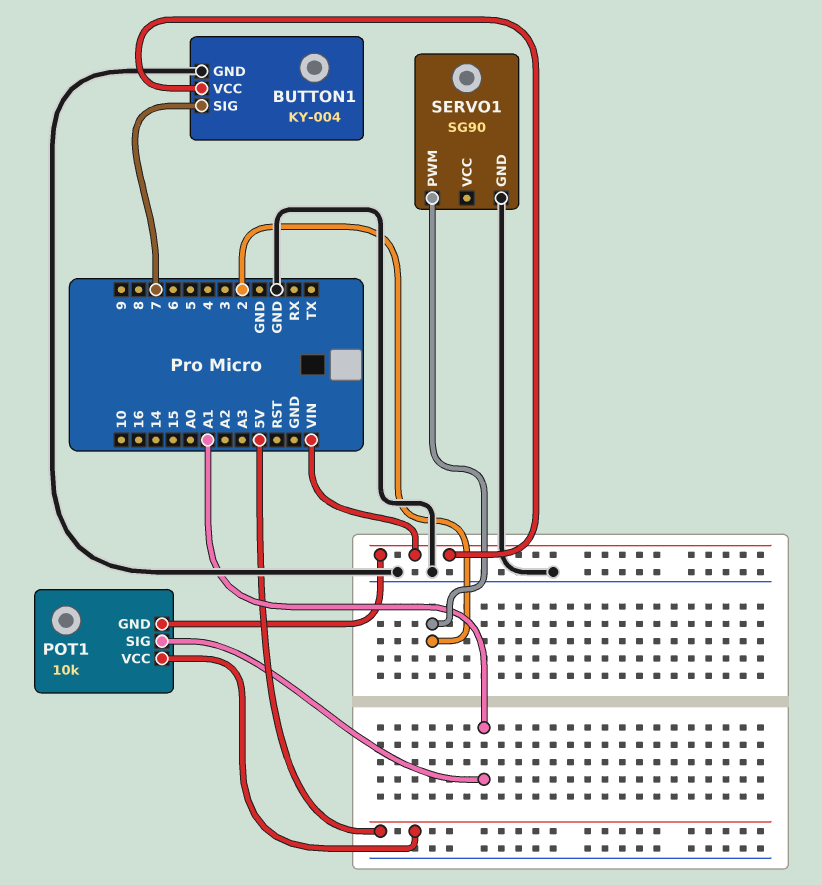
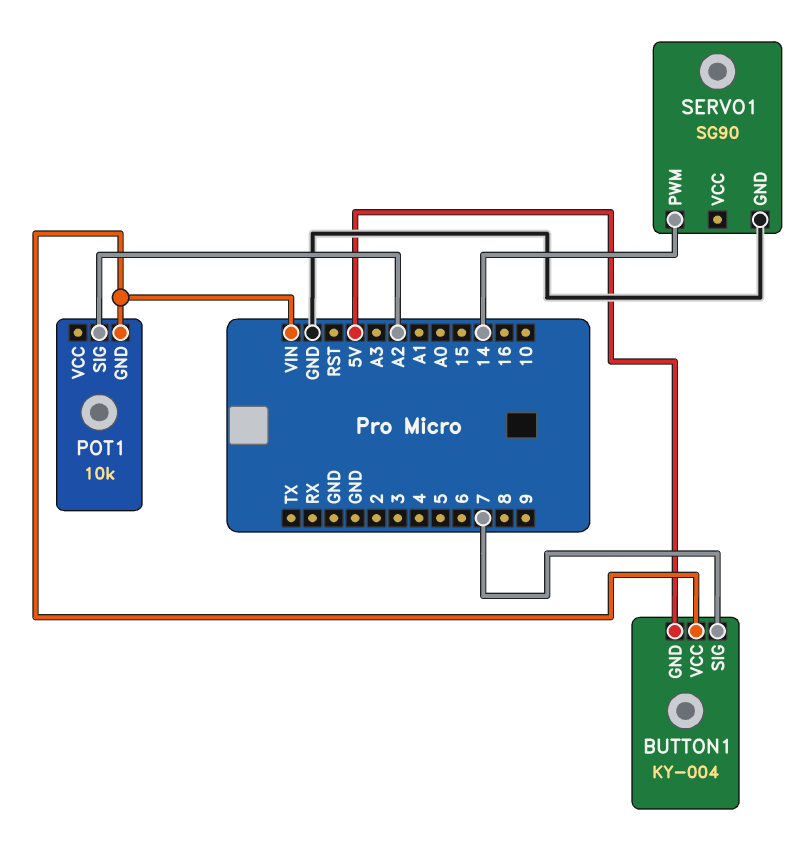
BUTTON1 pin GND: GND -> 5V
POT1 pin SIG: A1 -> A2
POT1 pin VCC: 5V -> none
SERVO1 pin PWM: 2 -> 14

